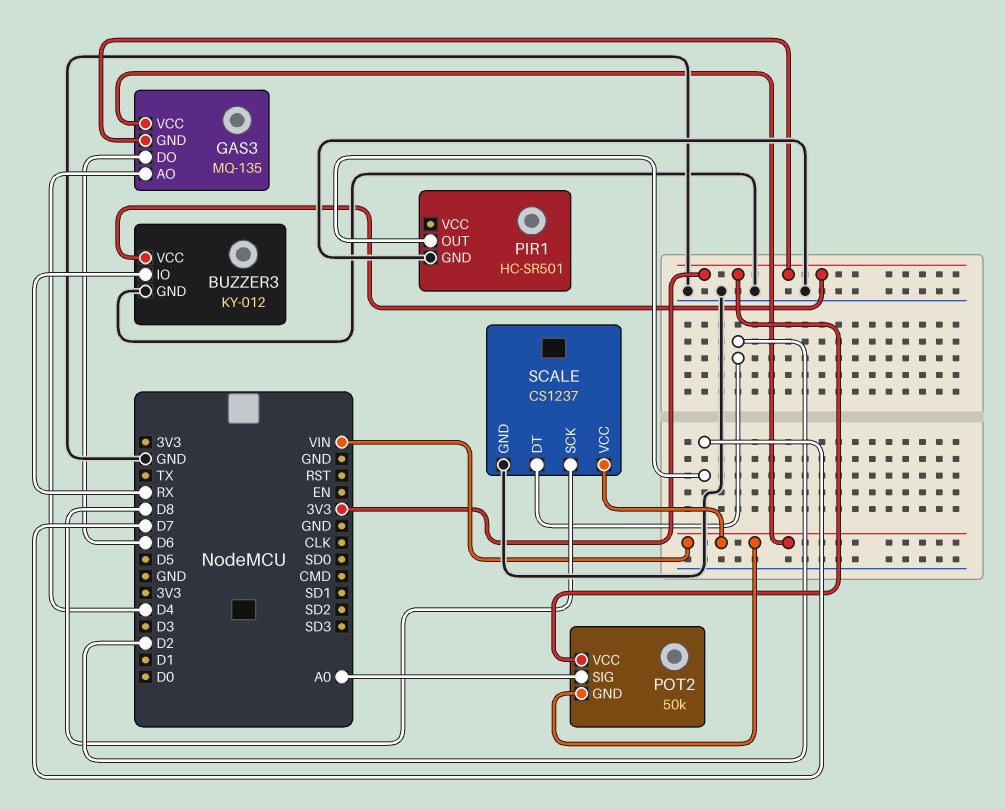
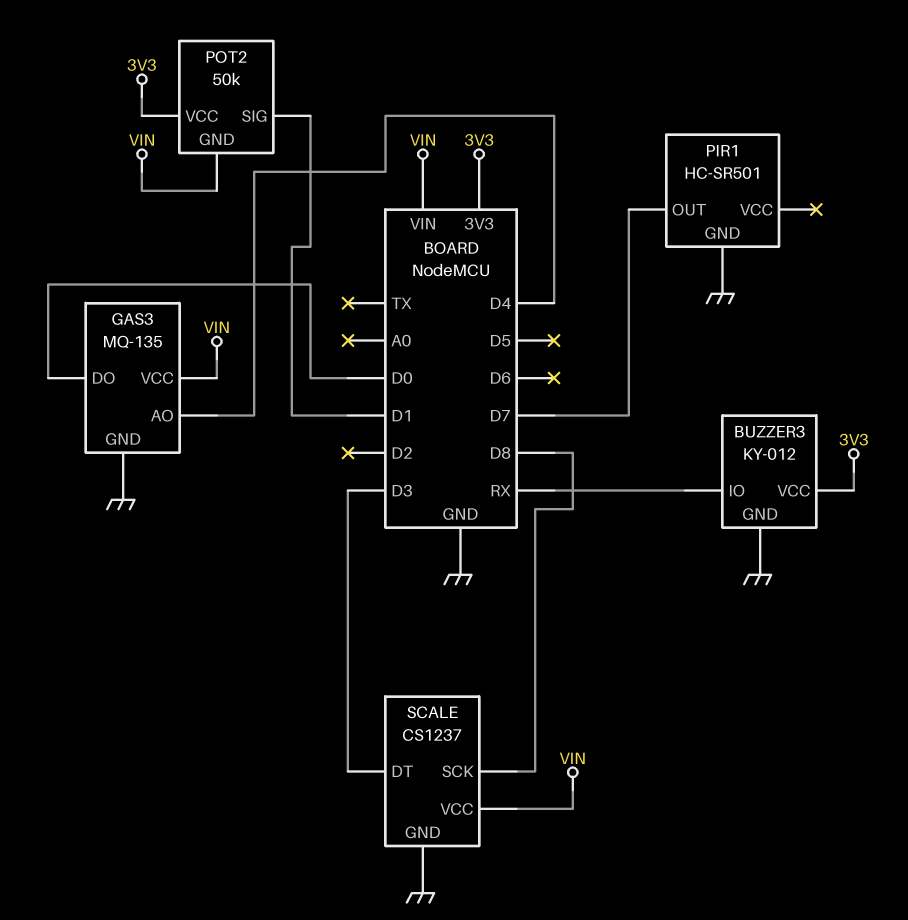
GAS3 pin DO: D6 -> D0
GAS3 pin GND: 3V3 -> GND
POT2 pin SIG: A0 -> D1
SCALE pin DT: D2 -> D3

